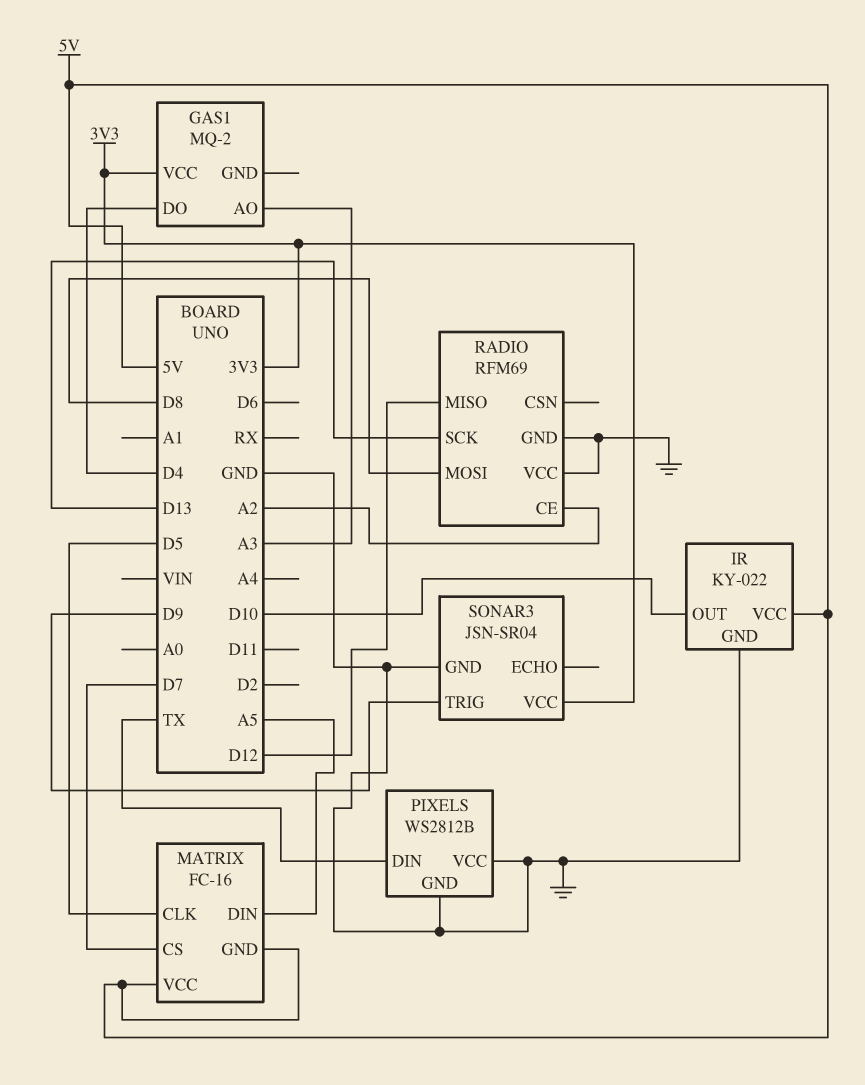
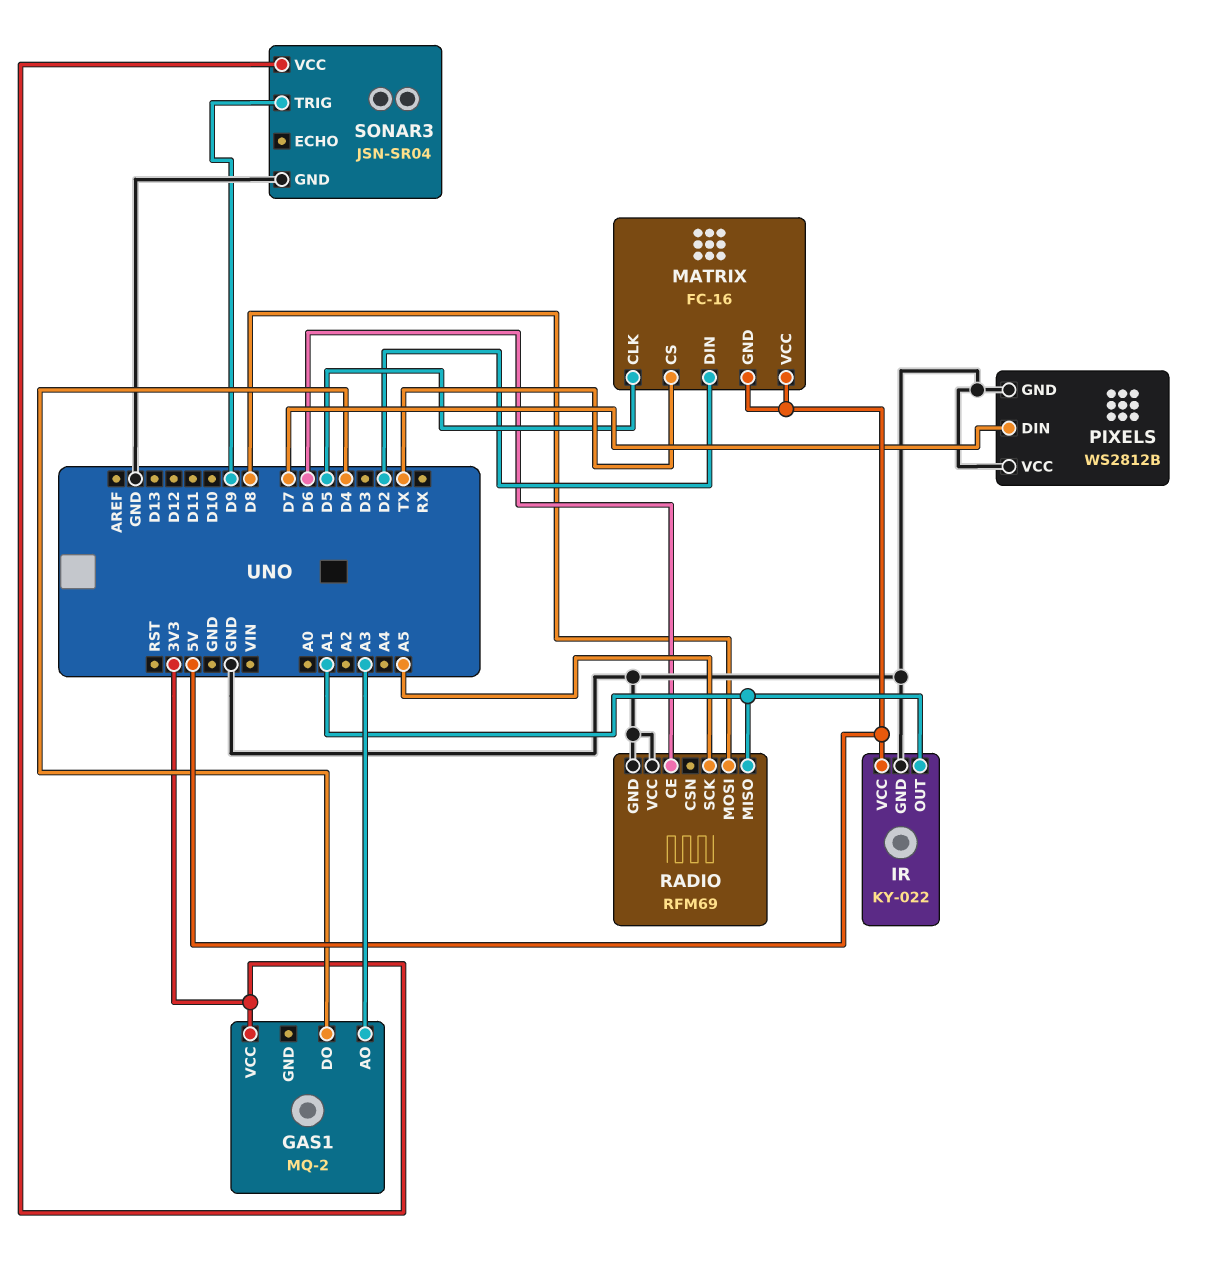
IR pin OUT: D10 -> A1
MATRIX pin CS: D7 -> TX
MATRIX pin DIN: A5 -> D2
PIXELS pin DIN: TX -> D7
RADIO pin CE: A2 -> D6
RADIO pin MISO: D12 -> A1
RADIO pin SCK: D13 -> A5

